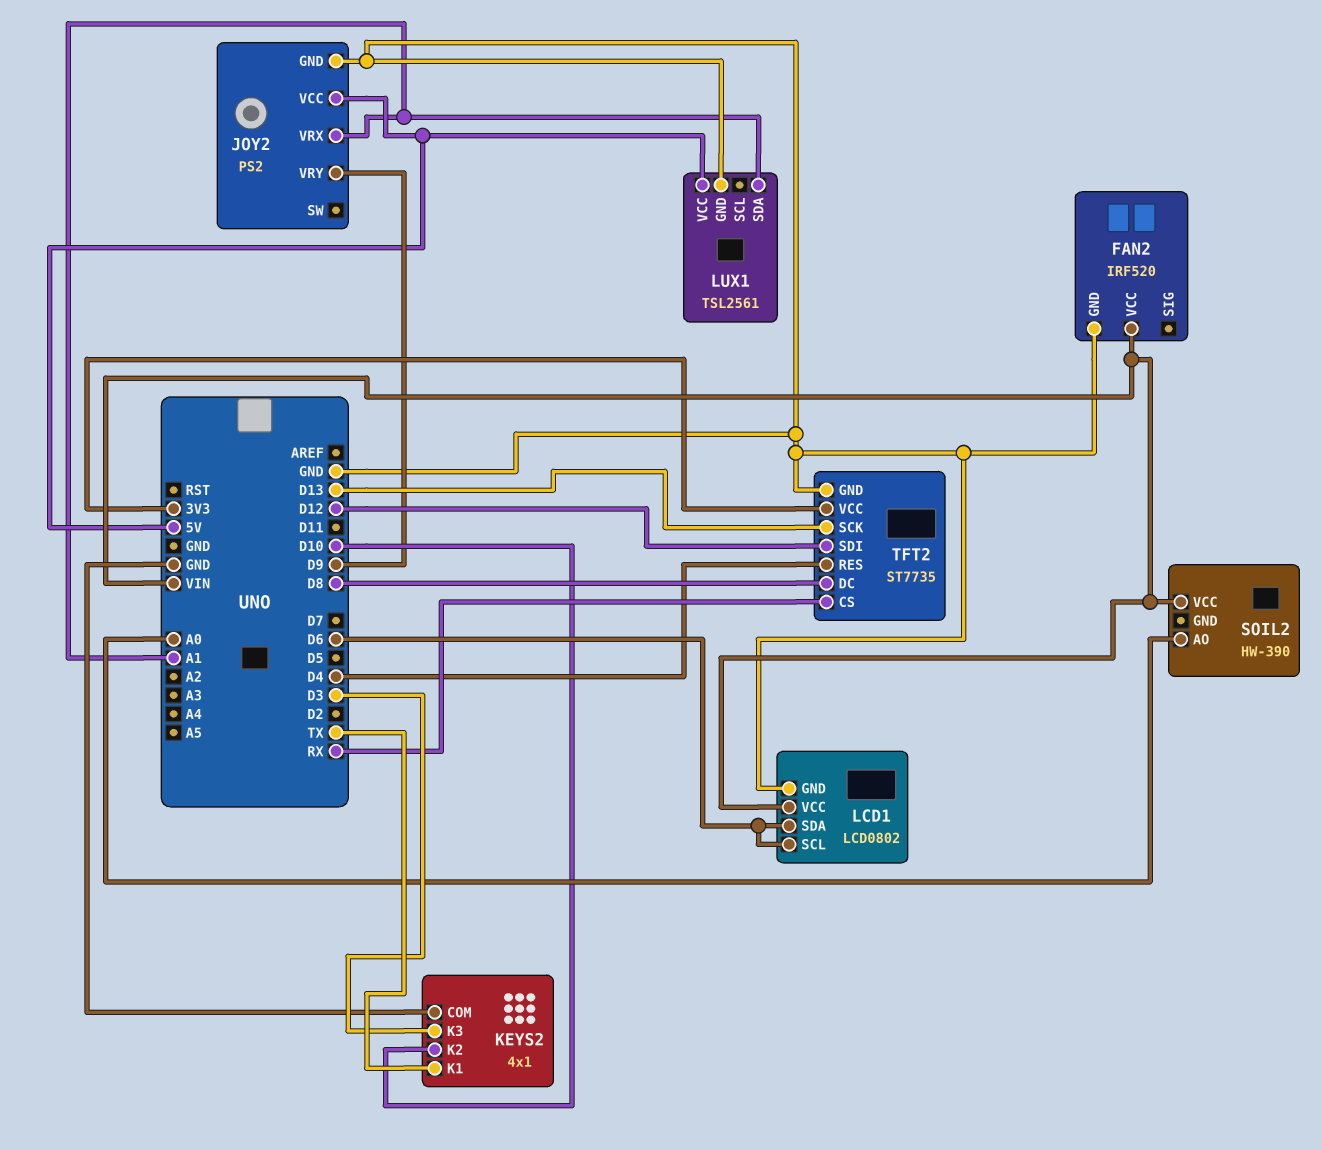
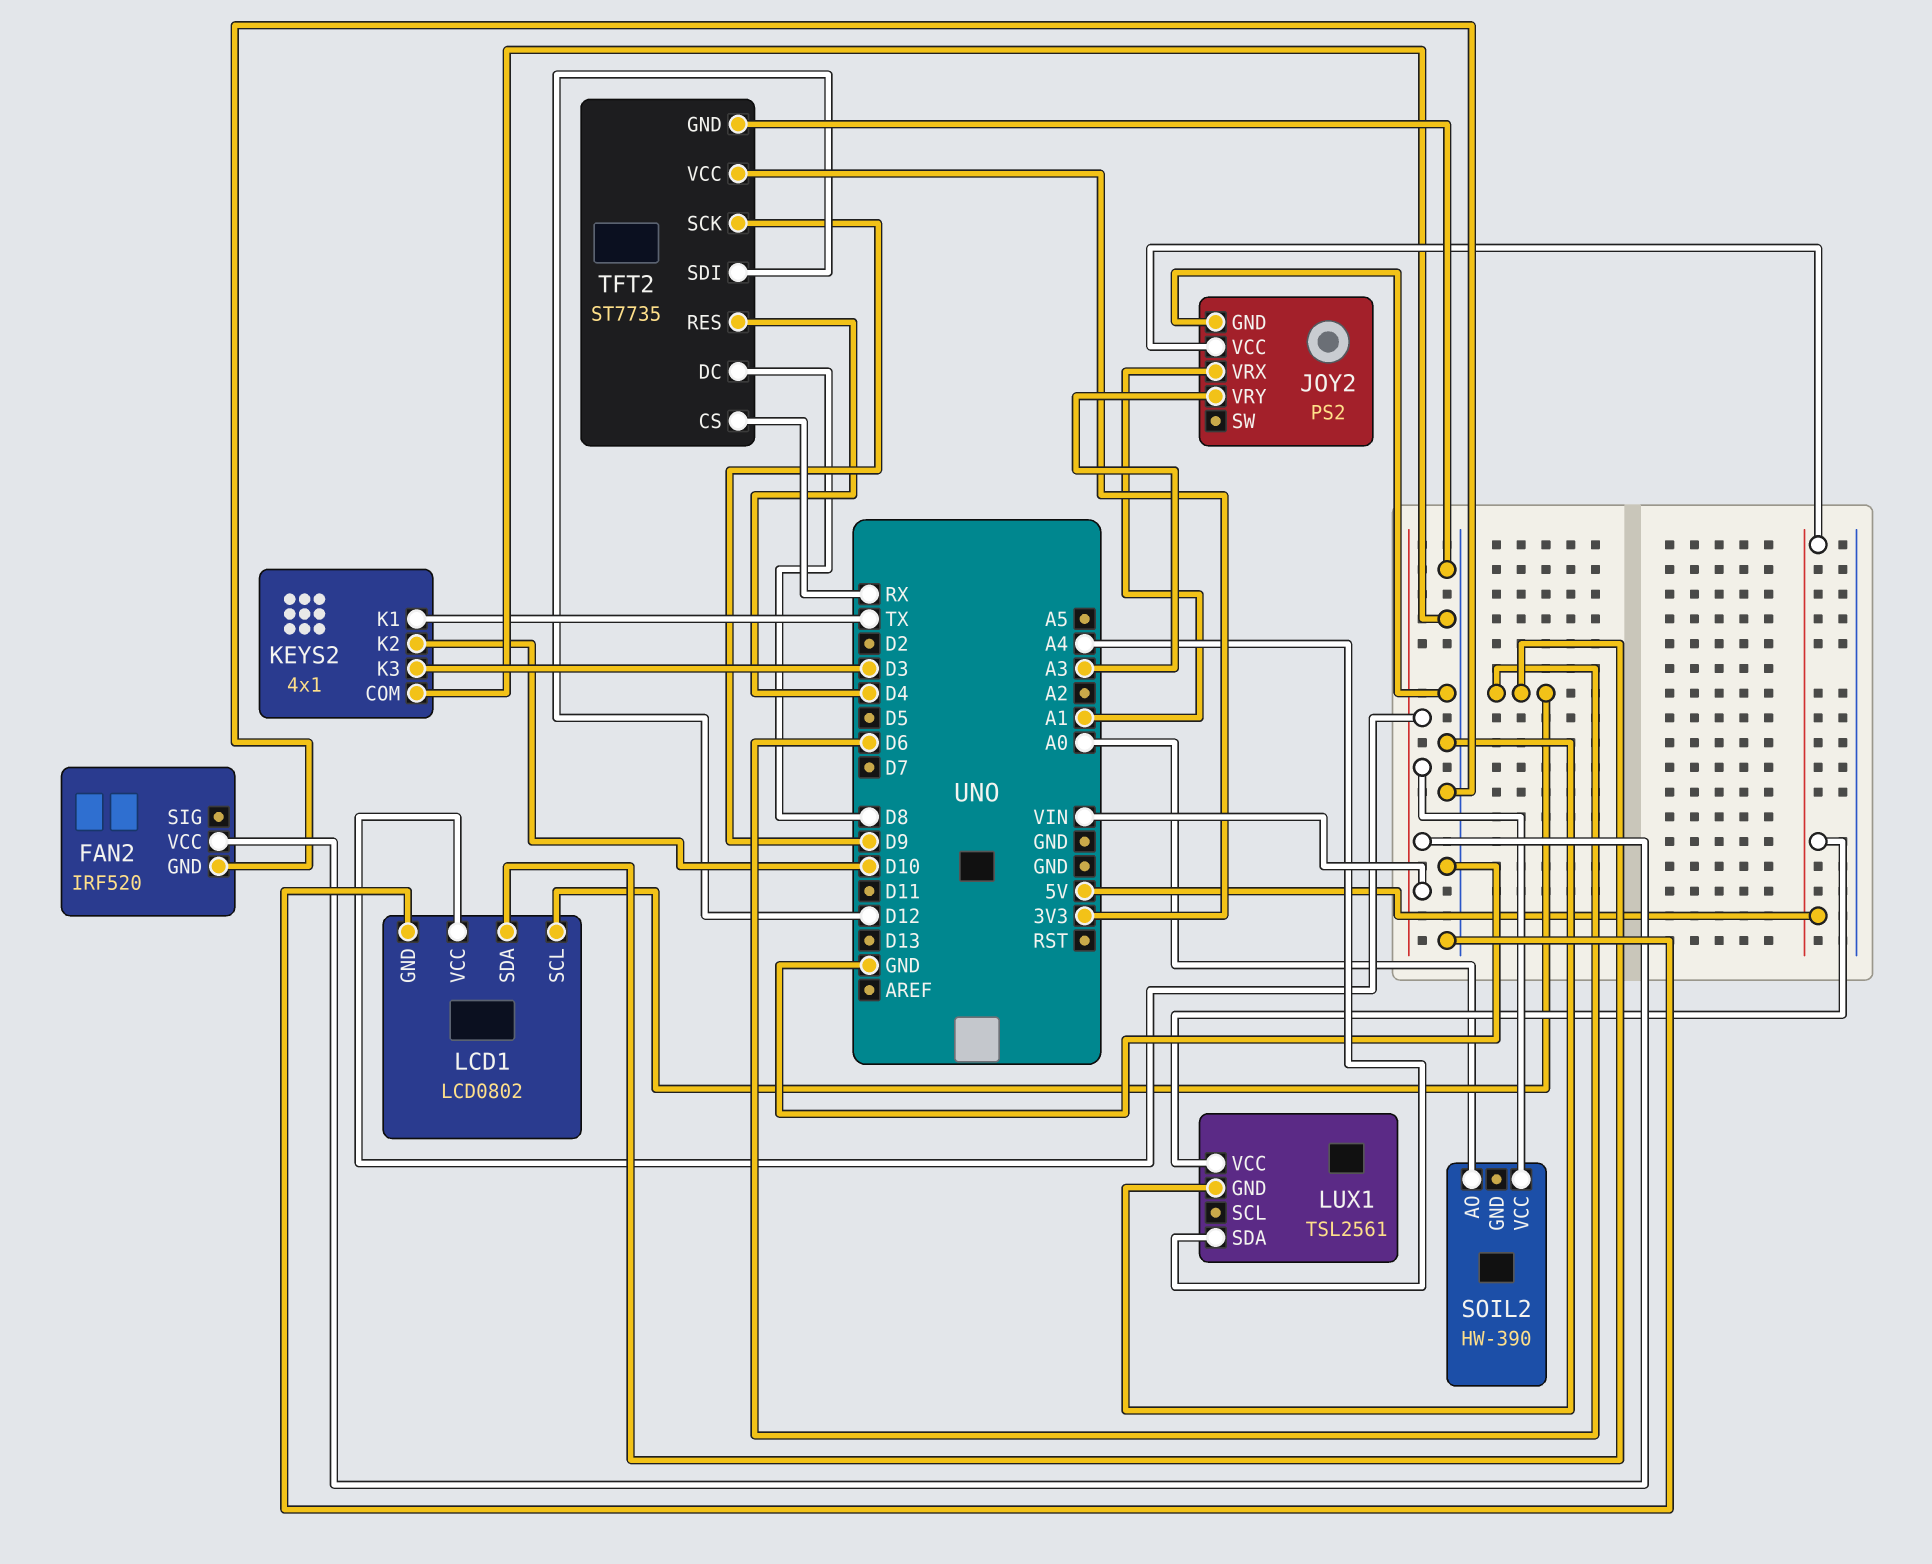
JOY2 pin VRY: D9 -> A3
LUX1 pin SDA: A1 -> A4
TFT2 pin SCK: D13 -> D9

